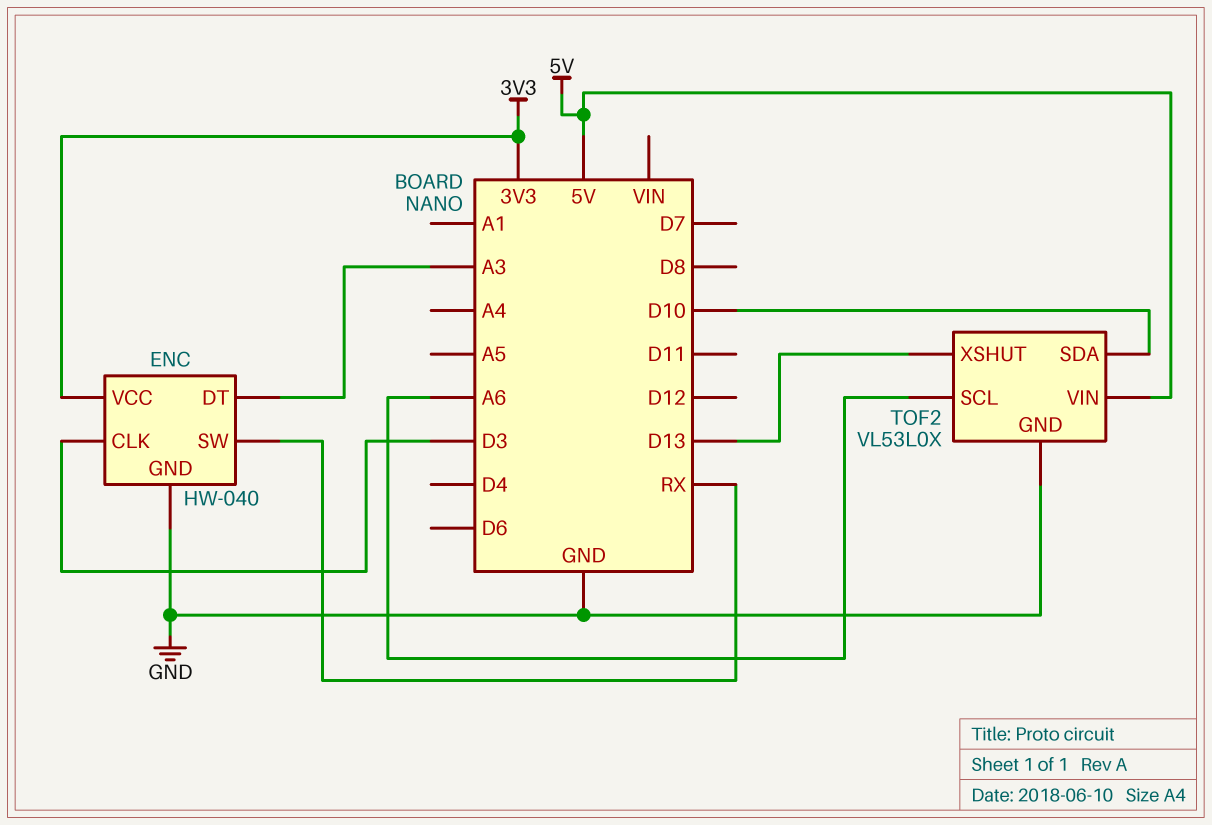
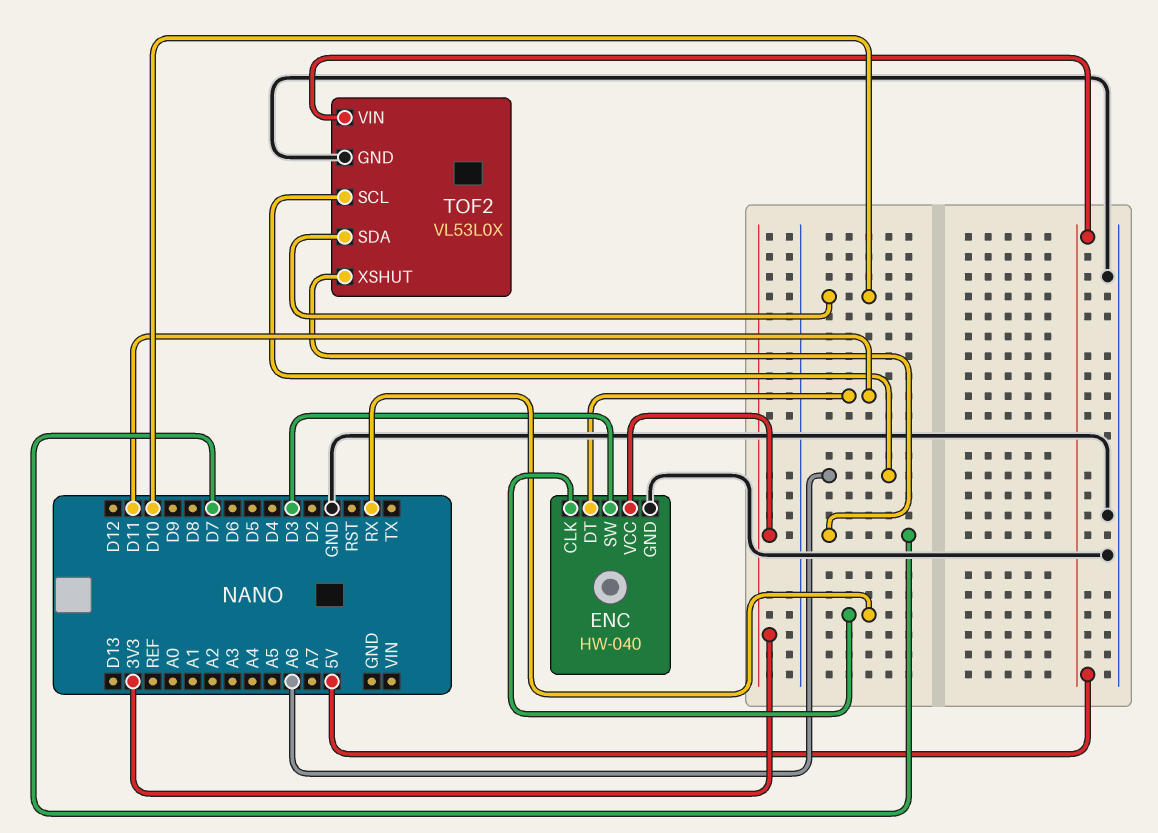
ENC pin CLK: D3 -> RX
ENC pin DT: A3 -> D11
ENC pin SW: RX -> D3
TOF2 pin XSHUT: D13 -> D7

